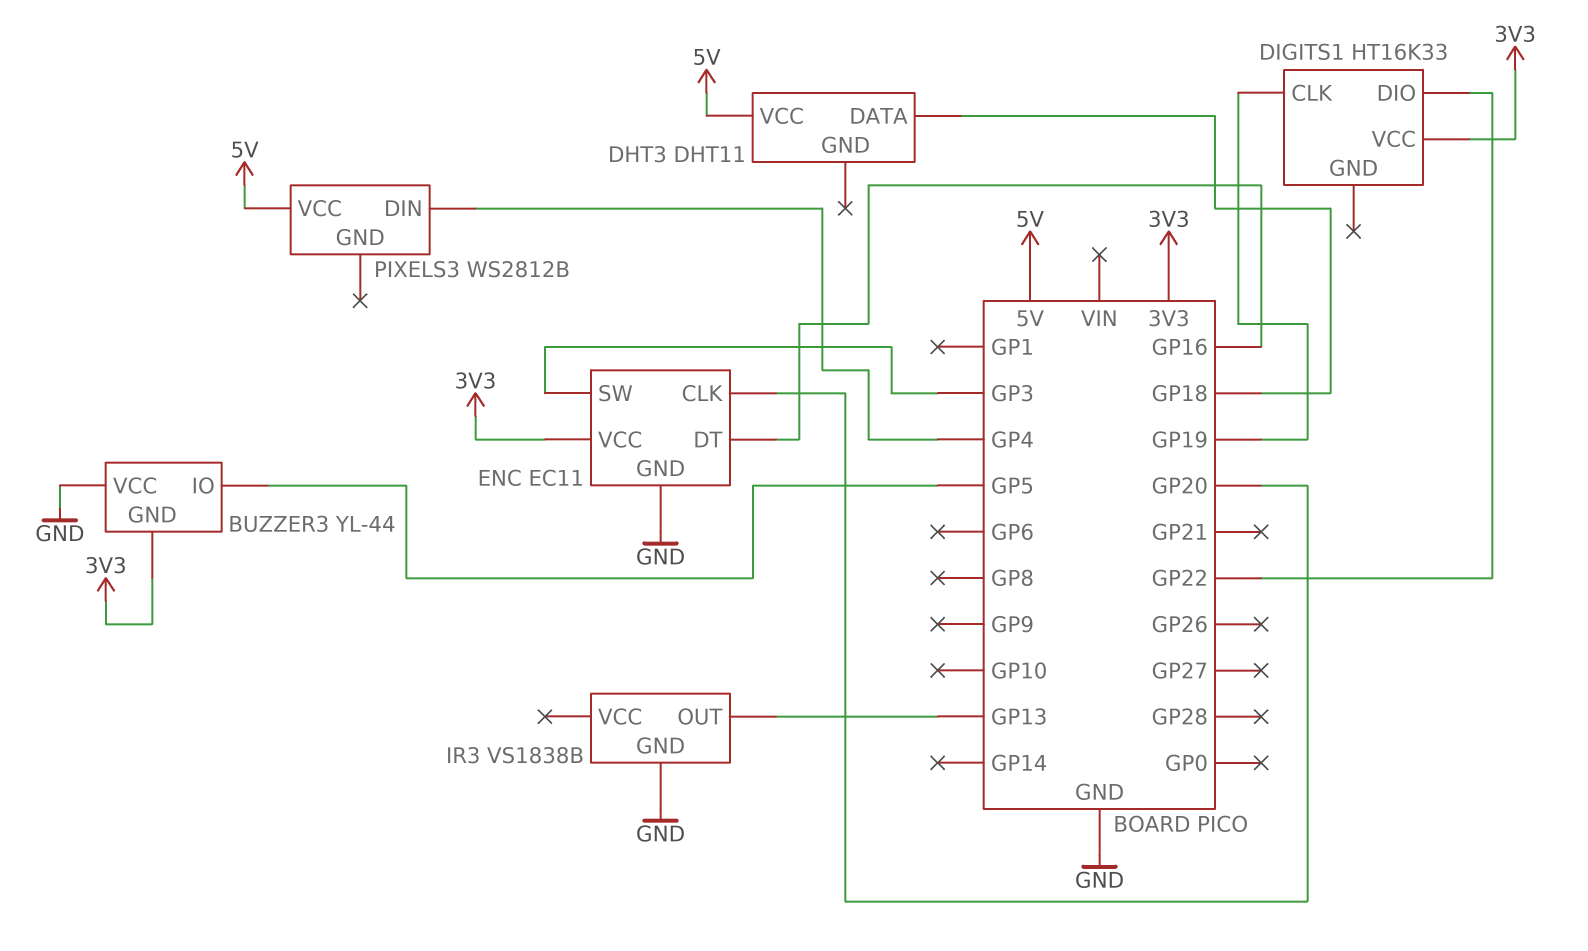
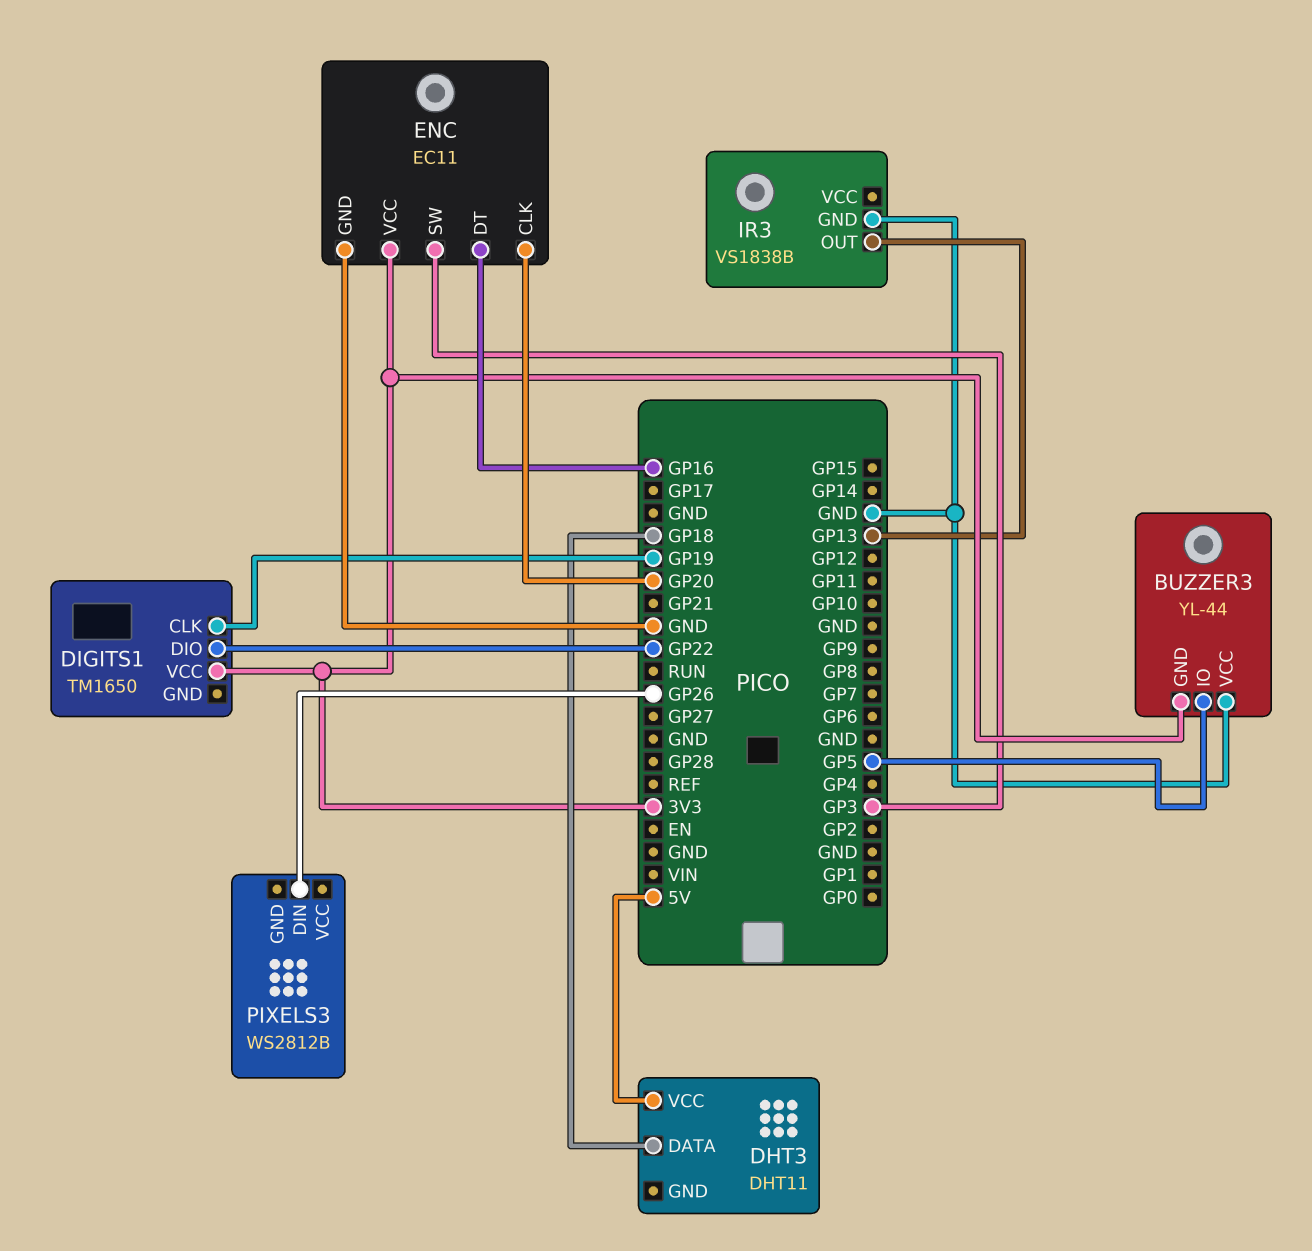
DIGITS1: HT16K33 -> TM1650
PIXELS3 pin DIN: GP4 -> GP26
PIXELS3 pin VCC: 5V -> none

